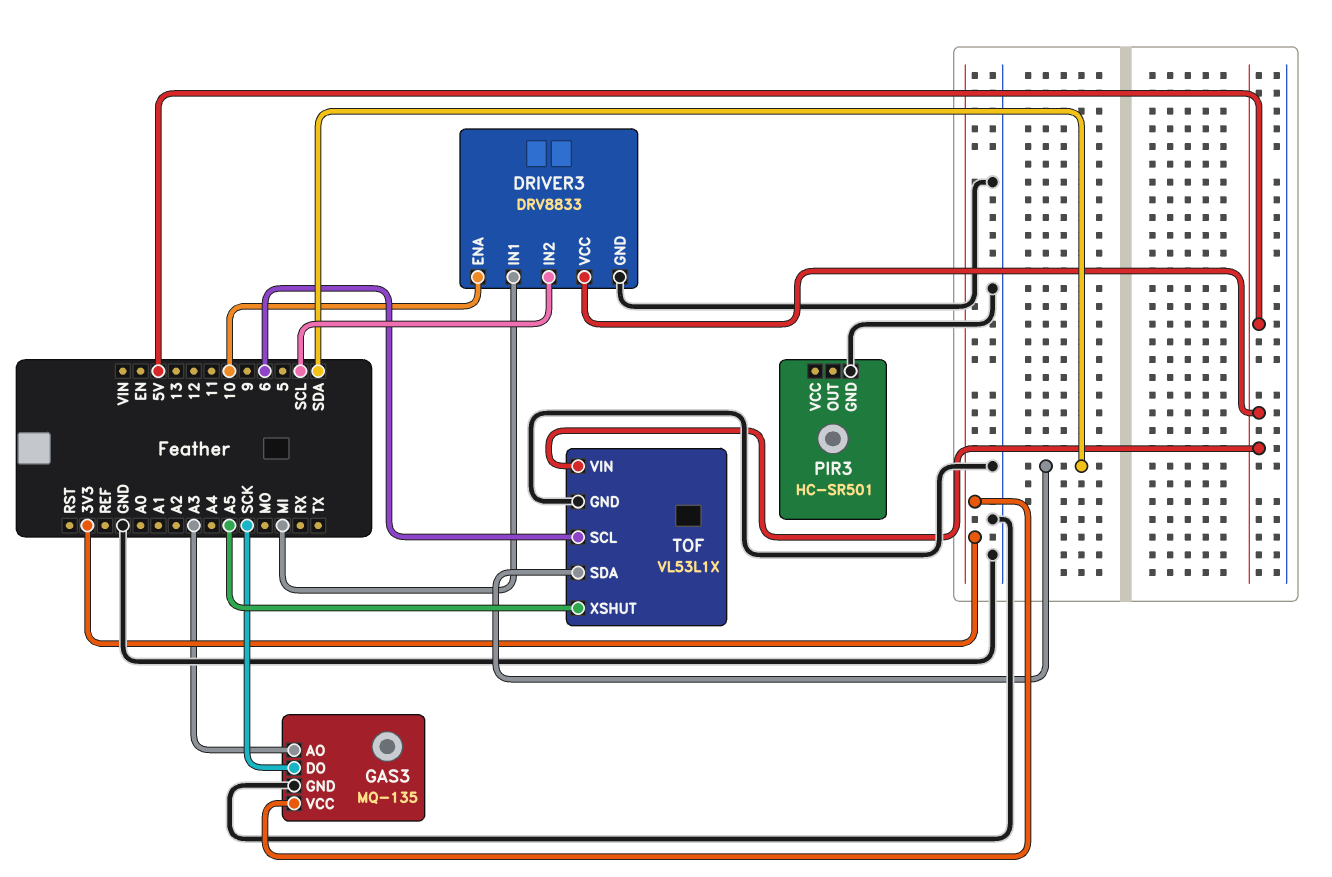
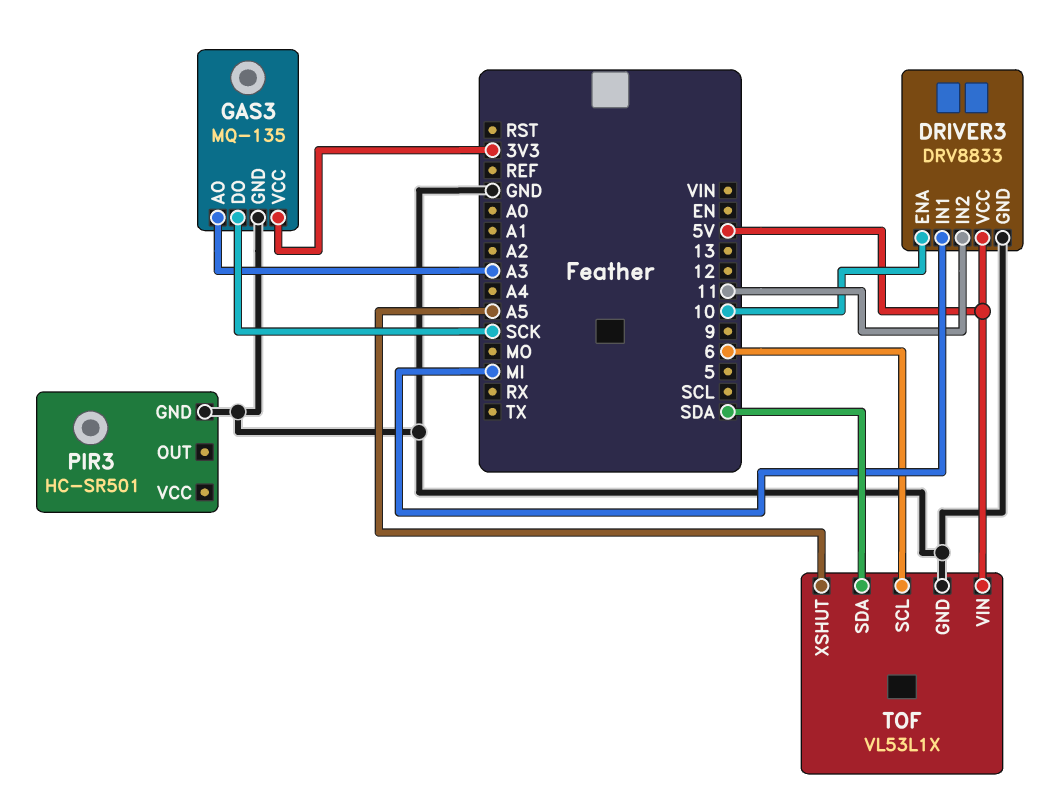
DRIVER3 pin IN2: SCL -> 11

